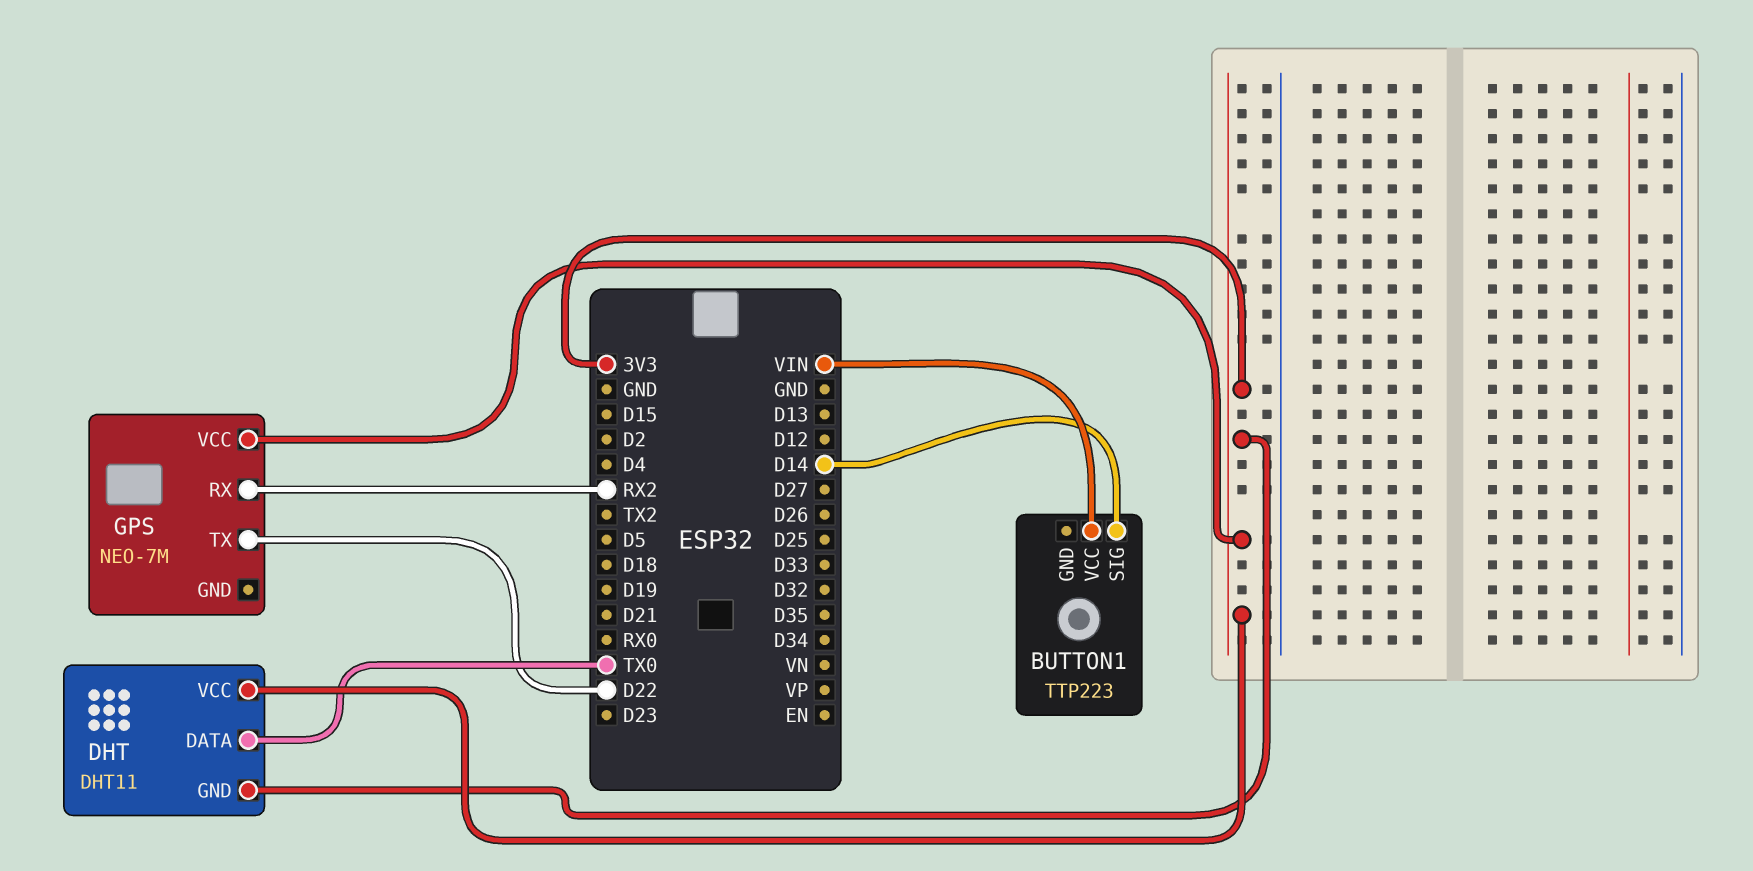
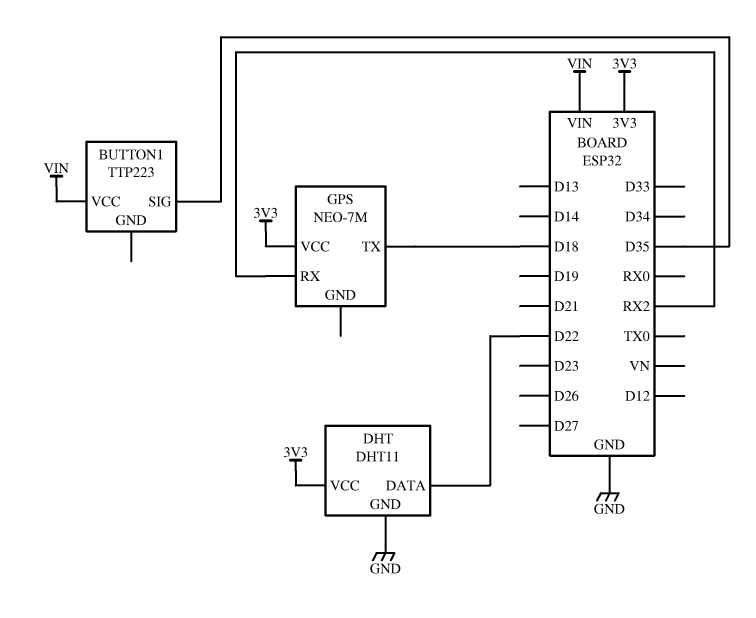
BUTTON1 pin SIG: D14 -> D35
DHT pin DATA: TX0 -> D22
DHT pin GND: 3V3 -> GND
GPS pin TX: D22 -> D18

